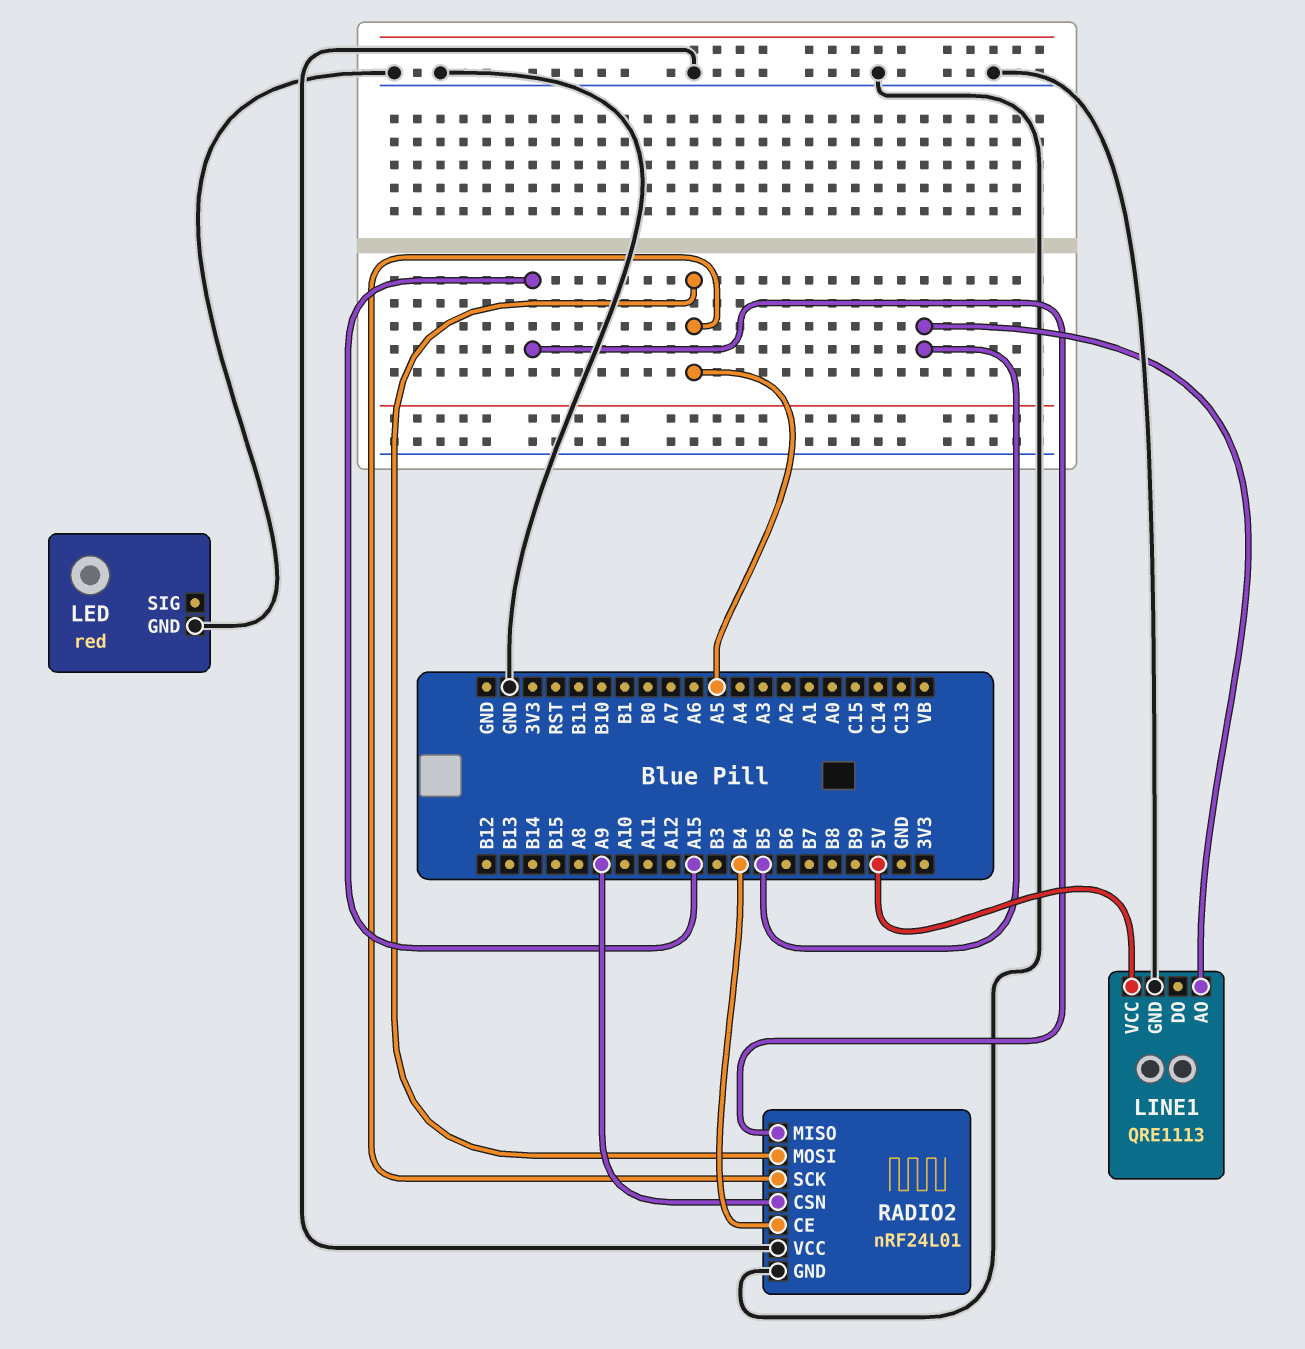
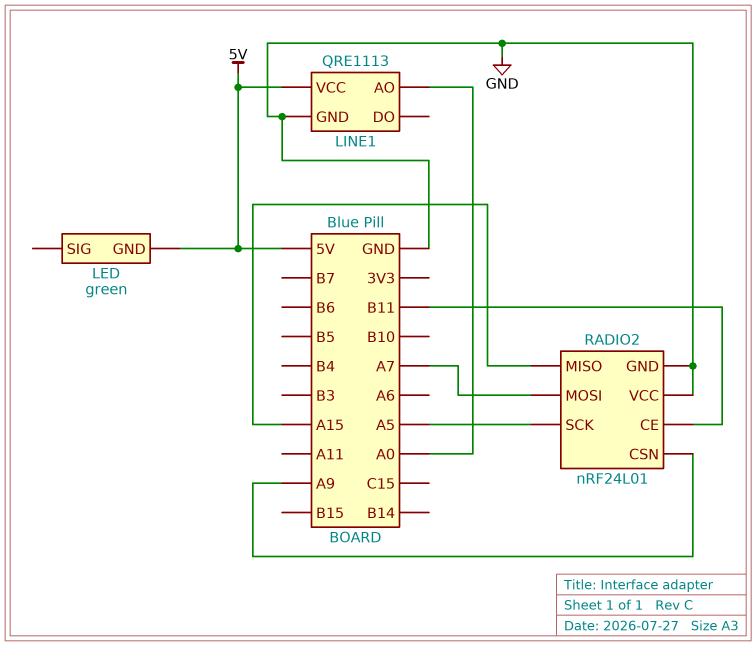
LED: red -> green
LED pin GND: GND -> 5V
LINE1 pin AO: B5 -> A0
RADIO2 pin CE: B4 -> B11
RADIO2 pin MOSI: A5 -> A7

